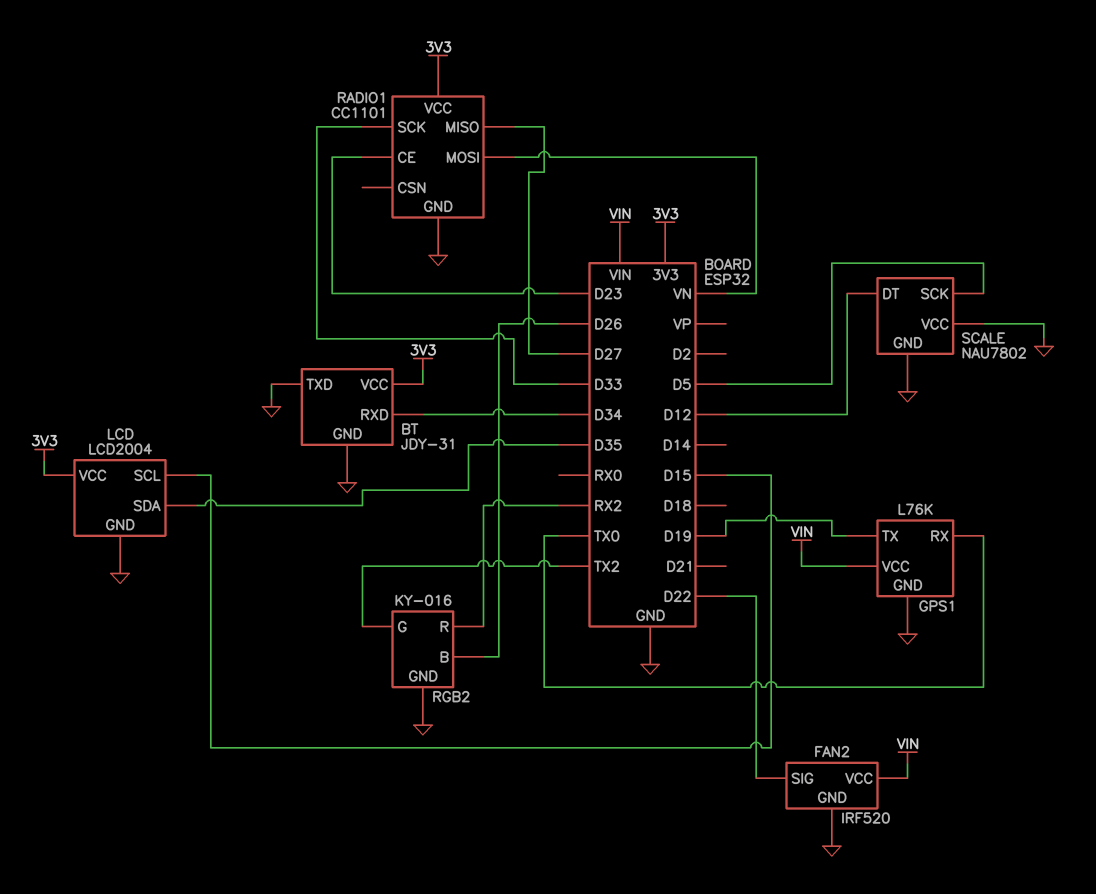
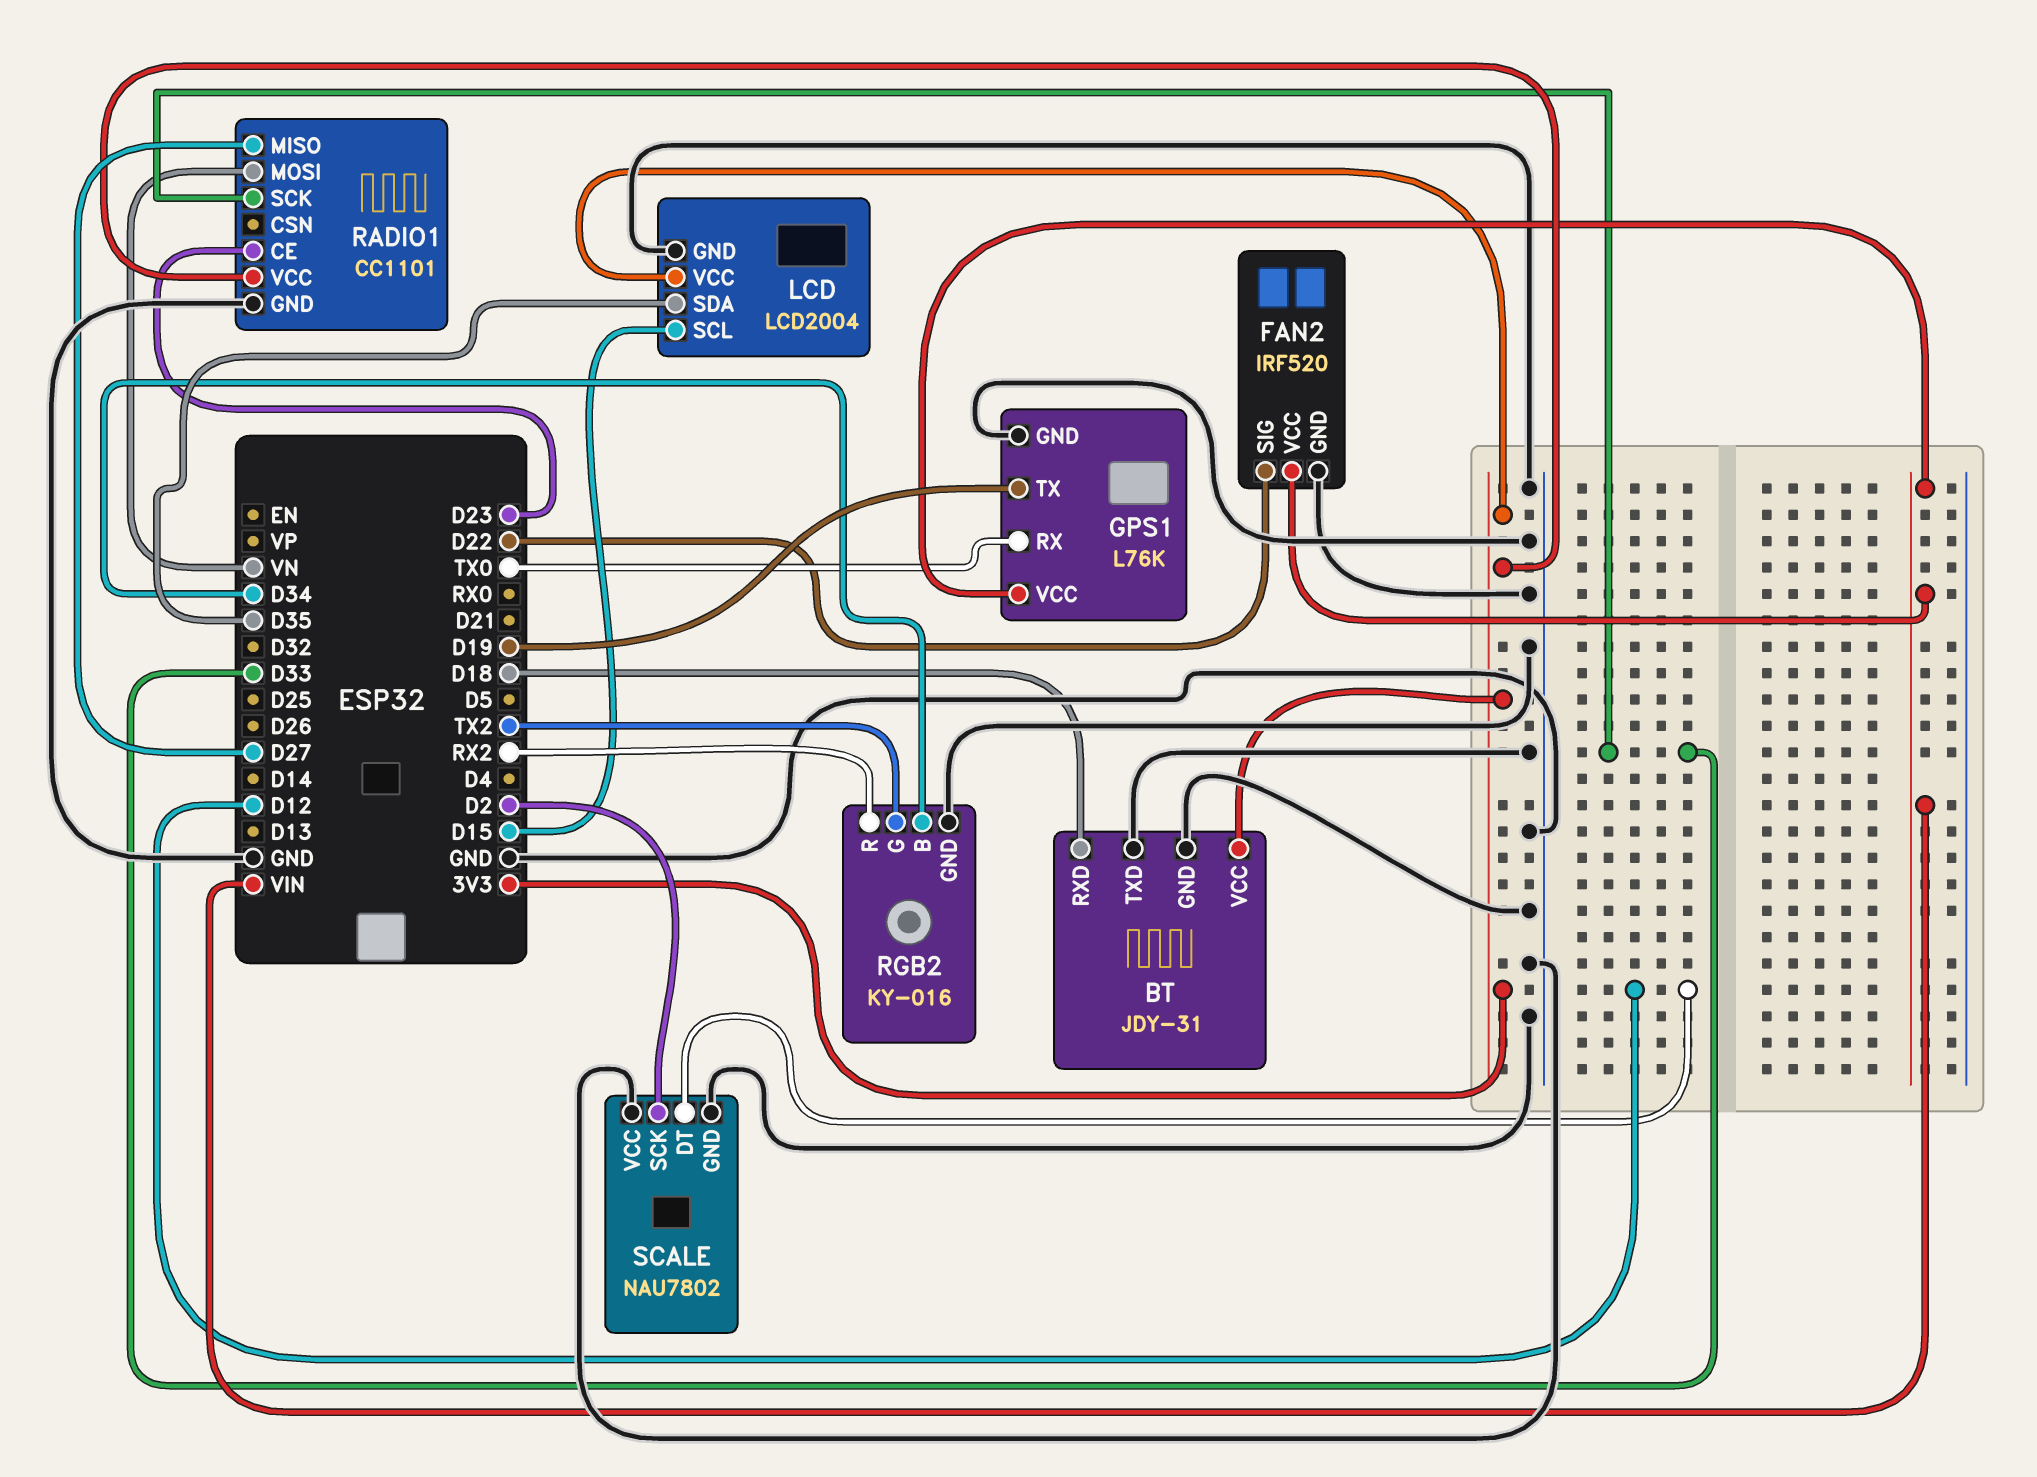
BT pin RXD: D34 -> D18
RGB2 pin B: D26 -> D34
SCALE pin SCK: D5 -> D2

